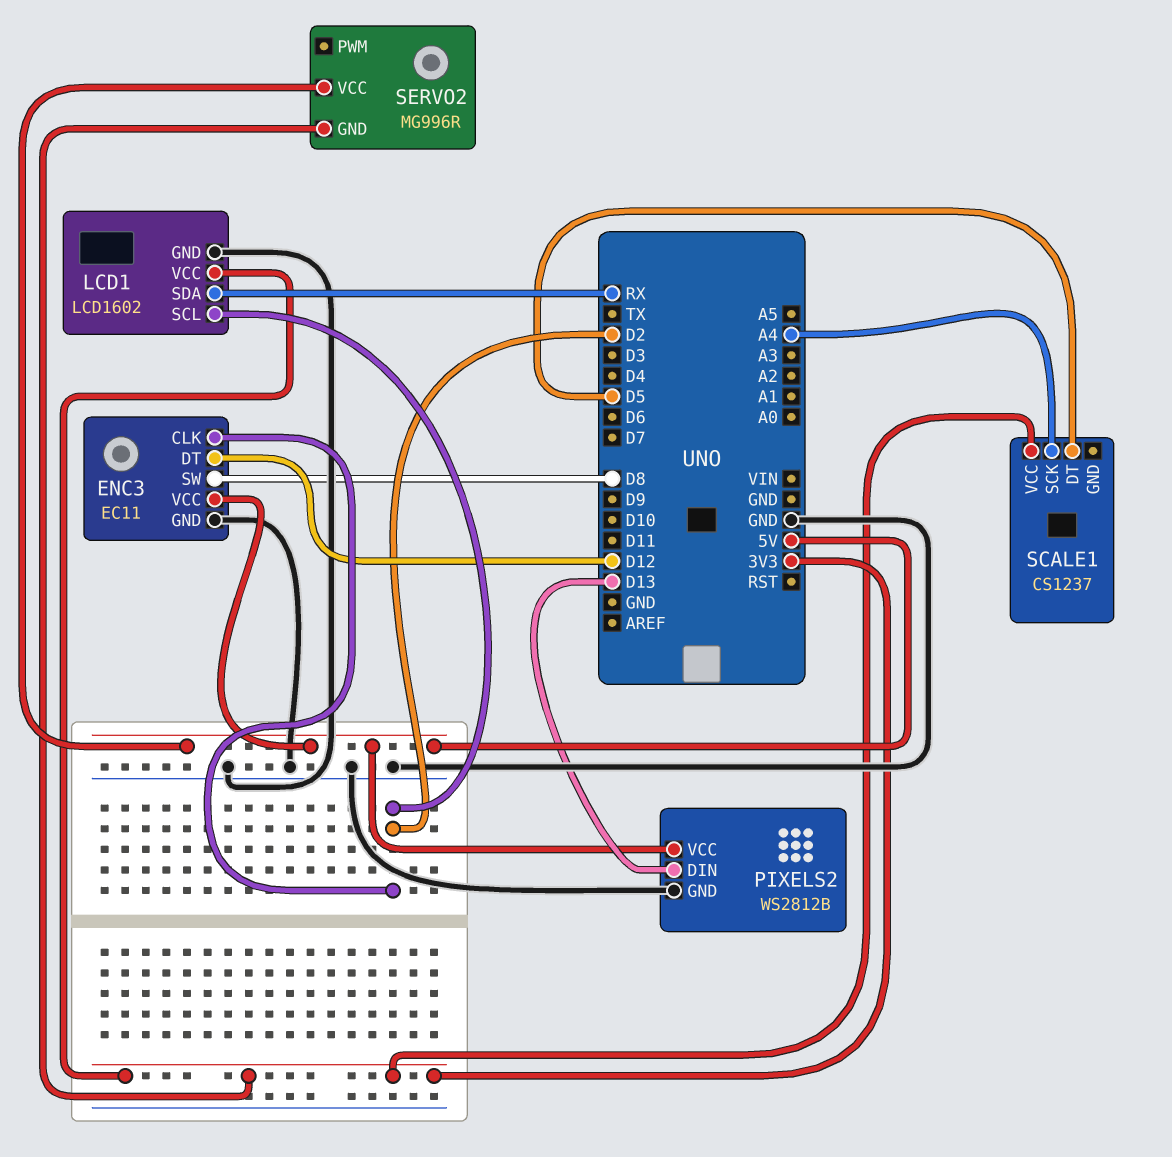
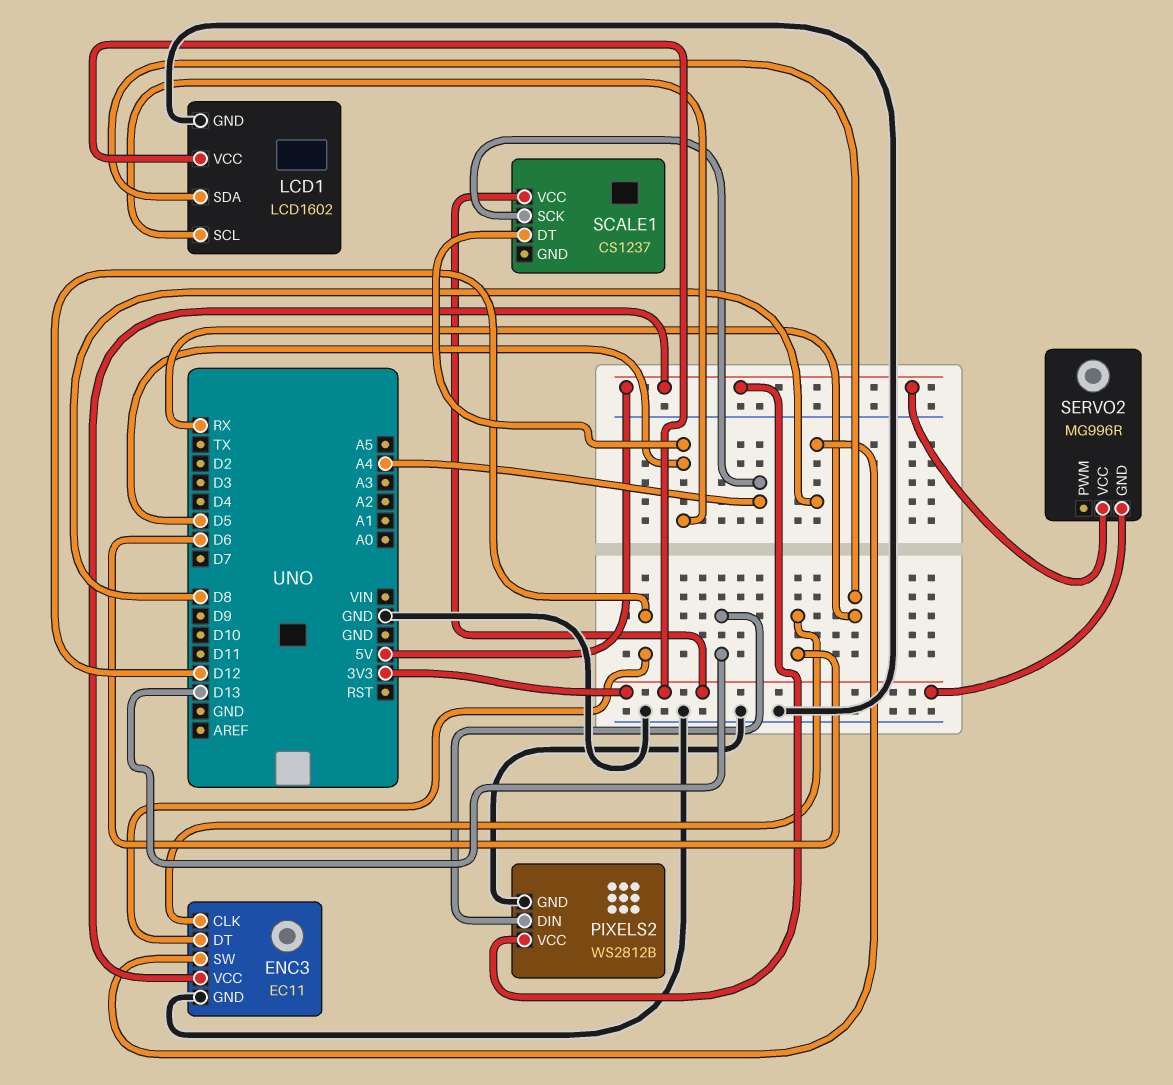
ENC3 pin CLK: D2 -> D6
LCD1 pin SCL: D2 -> D5

